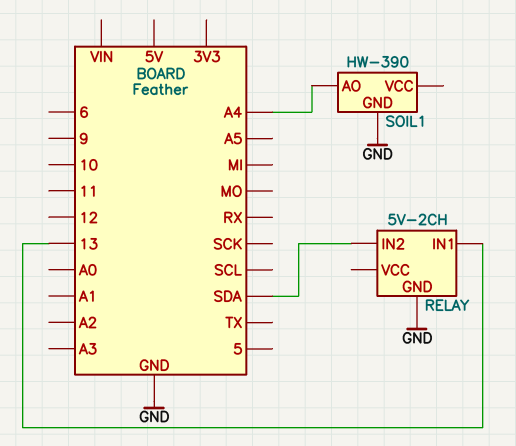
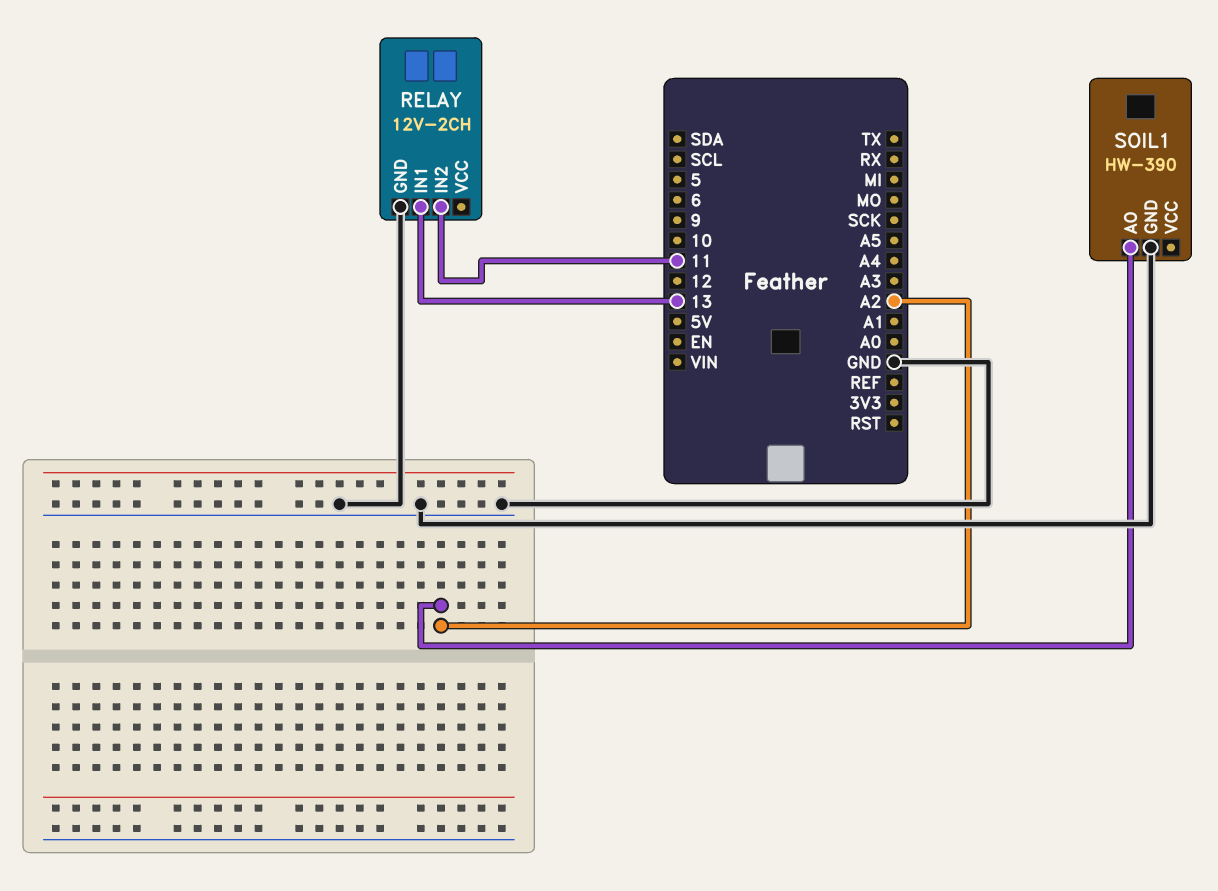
RELAY: 5V-2CH -> 12V-2CH
RELAY pin IN2: SDA -> 11
SOIL1 pin AO: A4 -> A2

